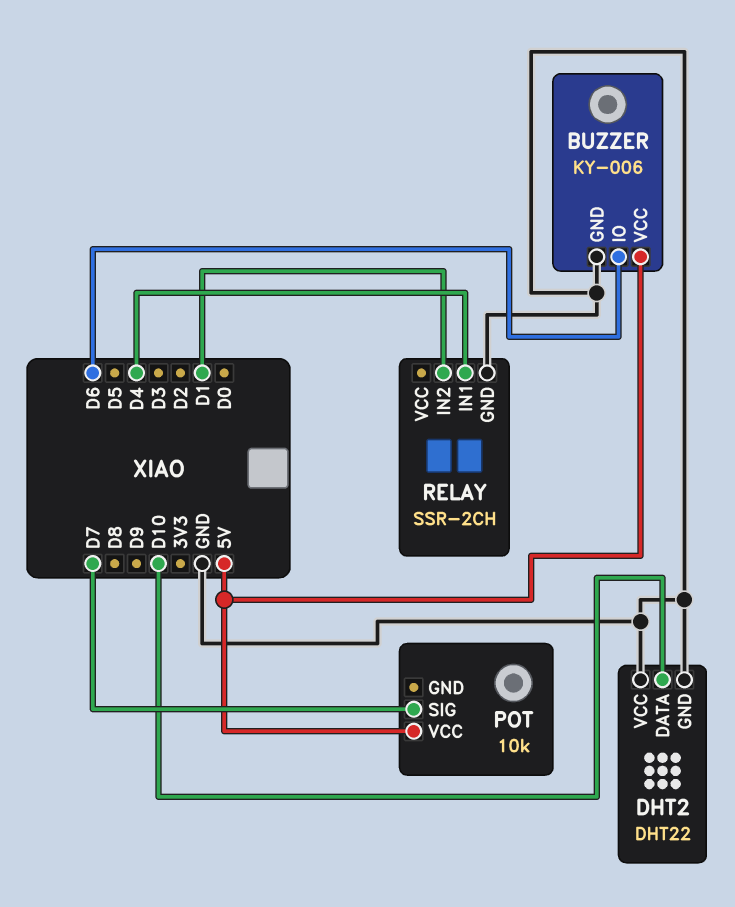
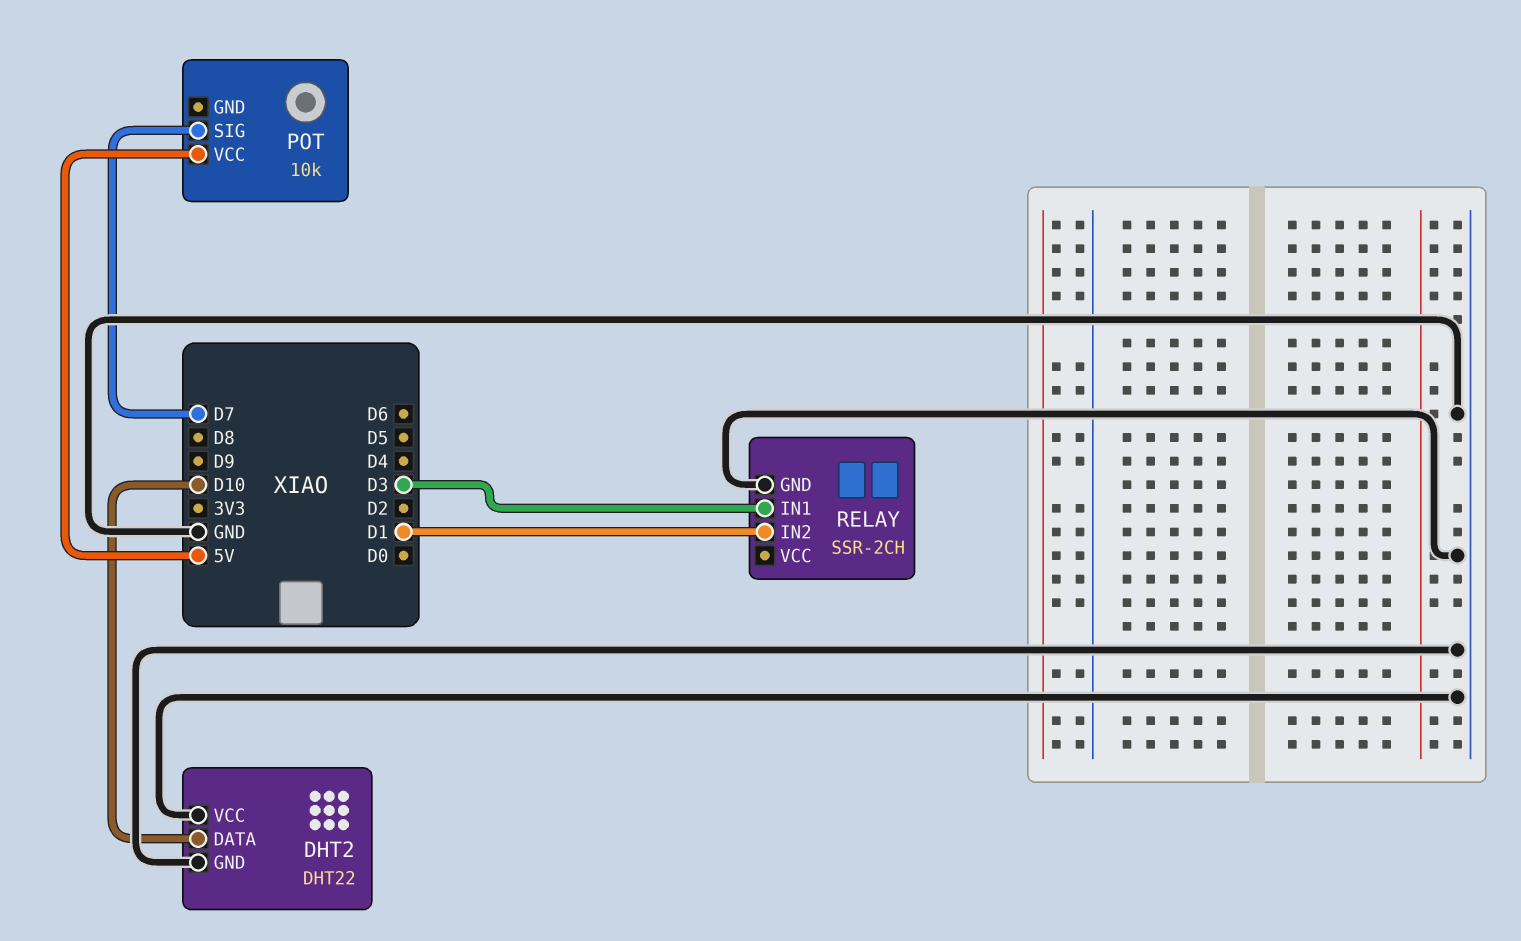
BUZZER: KY-006 -> none
BUZZER pin GND: GND -> none
BUZZER pin IO: D6 -> none
BUZZER pin VCC: 5V -> none
RELAY pin IN1: D4 -> D3

